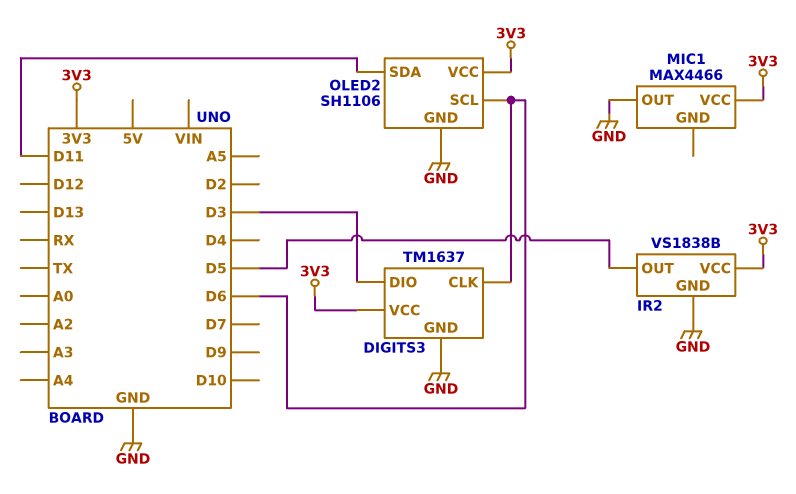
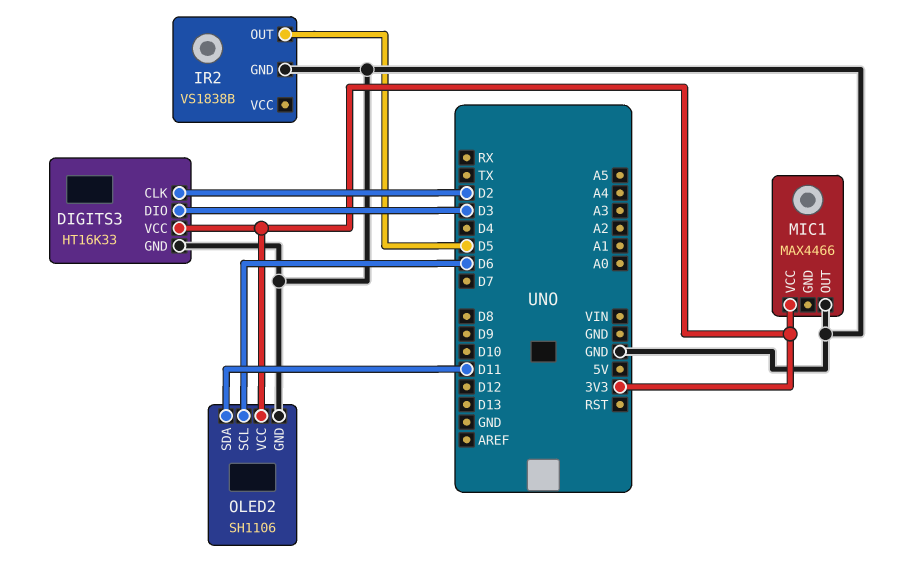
DIGITS3: TM1637 -> HT16K33
DIGITS3 pin CLK: D6 -> D2
IR2 pin VCC: 3V3 -> none

